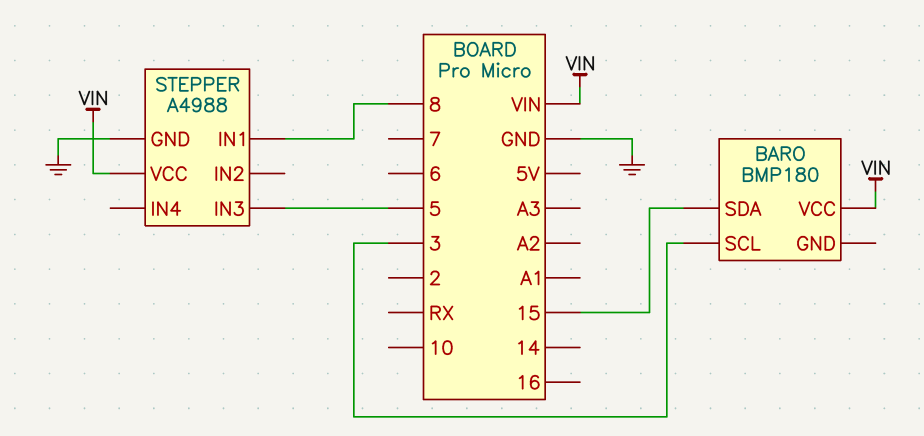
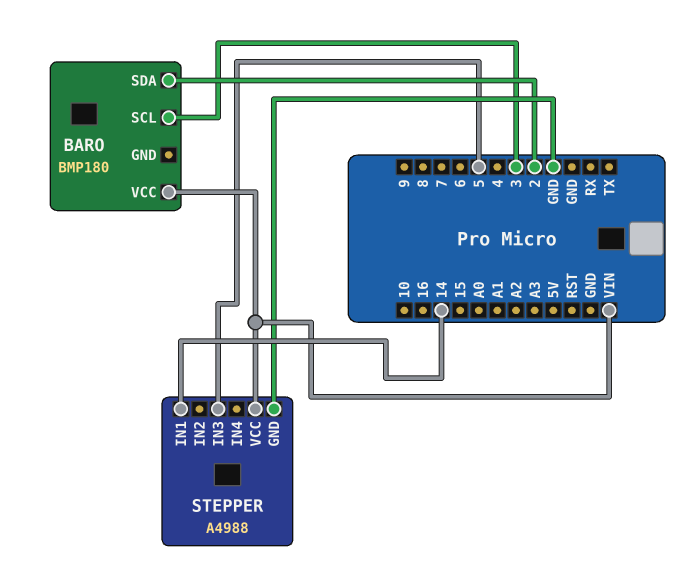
BARO pin SDA: 15 -> 2
STEPPER pin IN1: 8 -> 14

